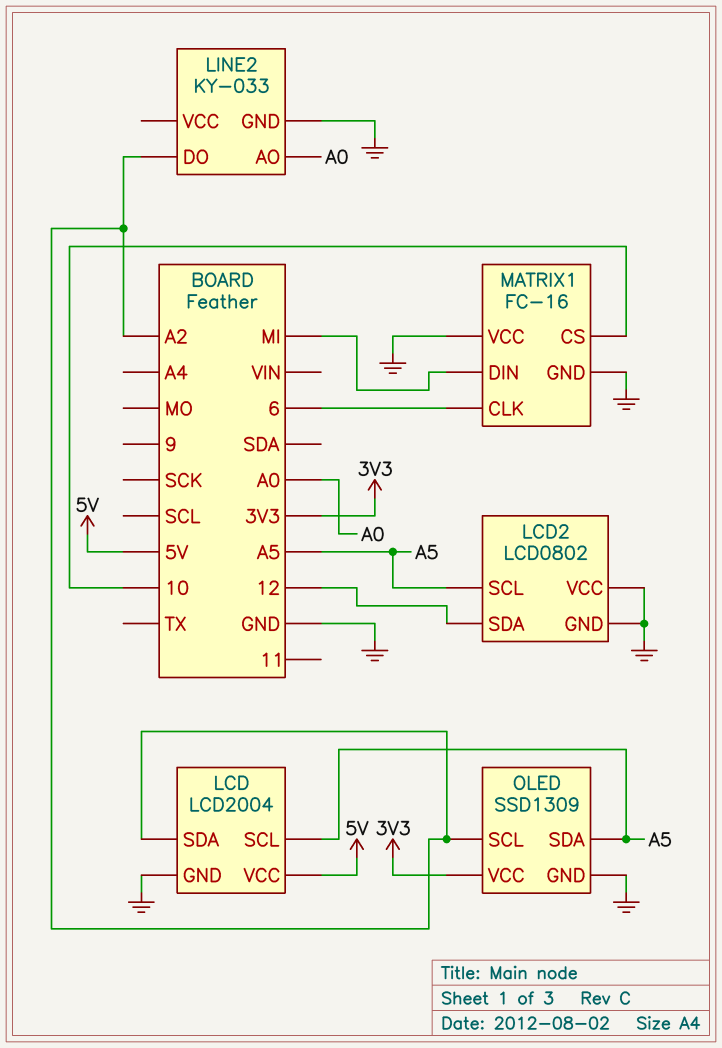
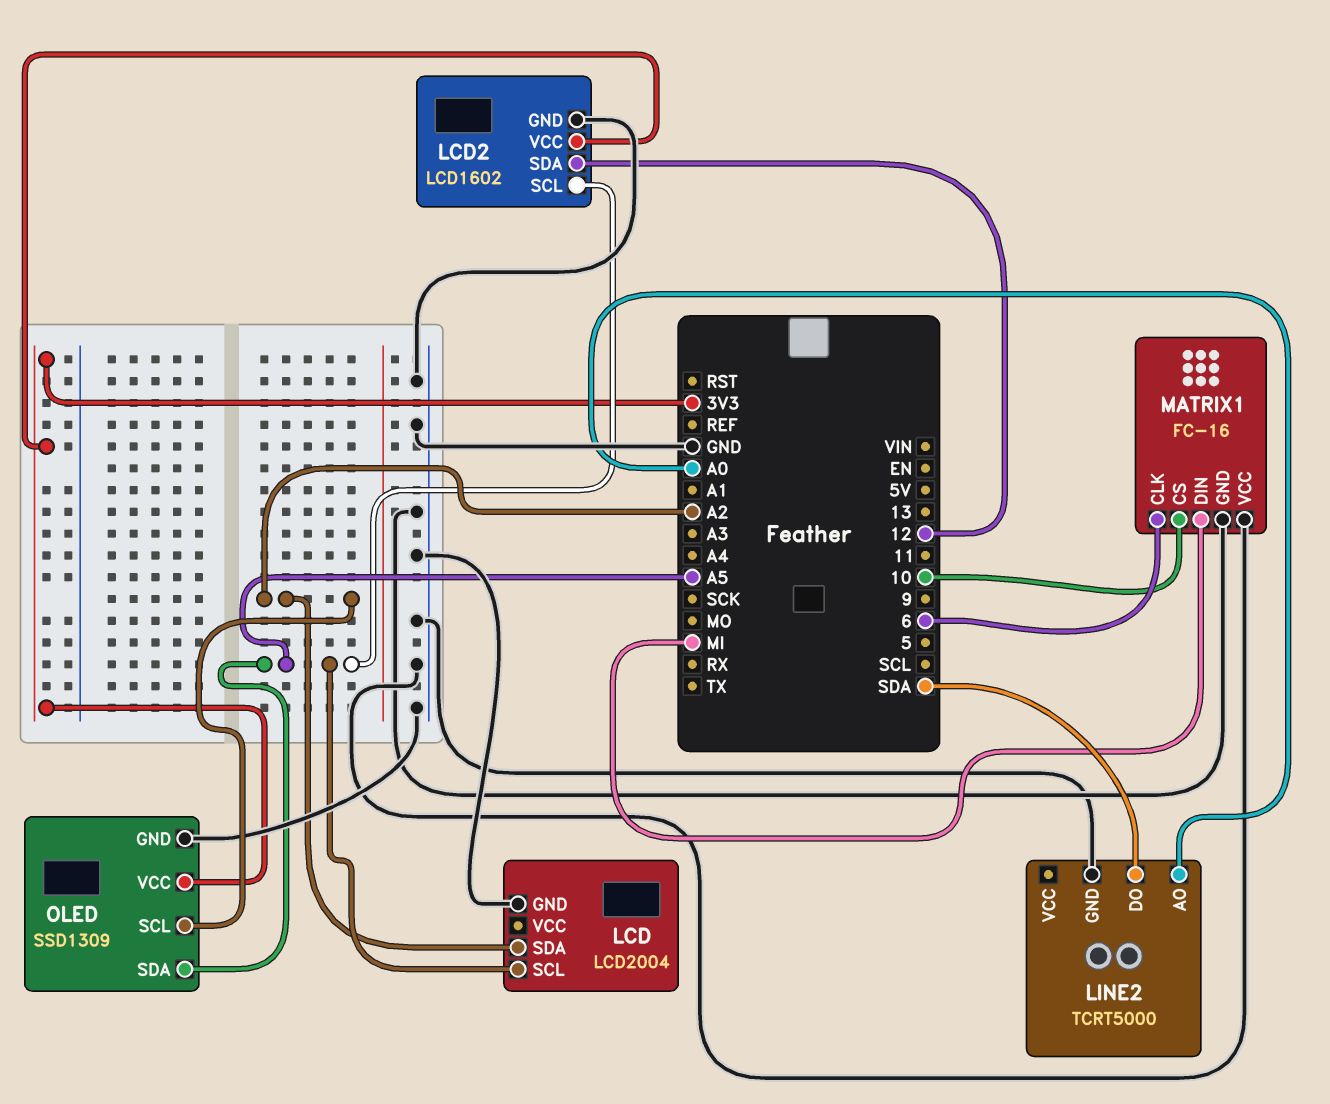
LCD pin VCC: 5V -> none
LCD2: LCD0802 -> LCD1602
LCD2 pin VCC: GND -> 3V3
LINE2: KY-033 -> TCRT5000
LINE2 pin DO: A2 -> SDA

